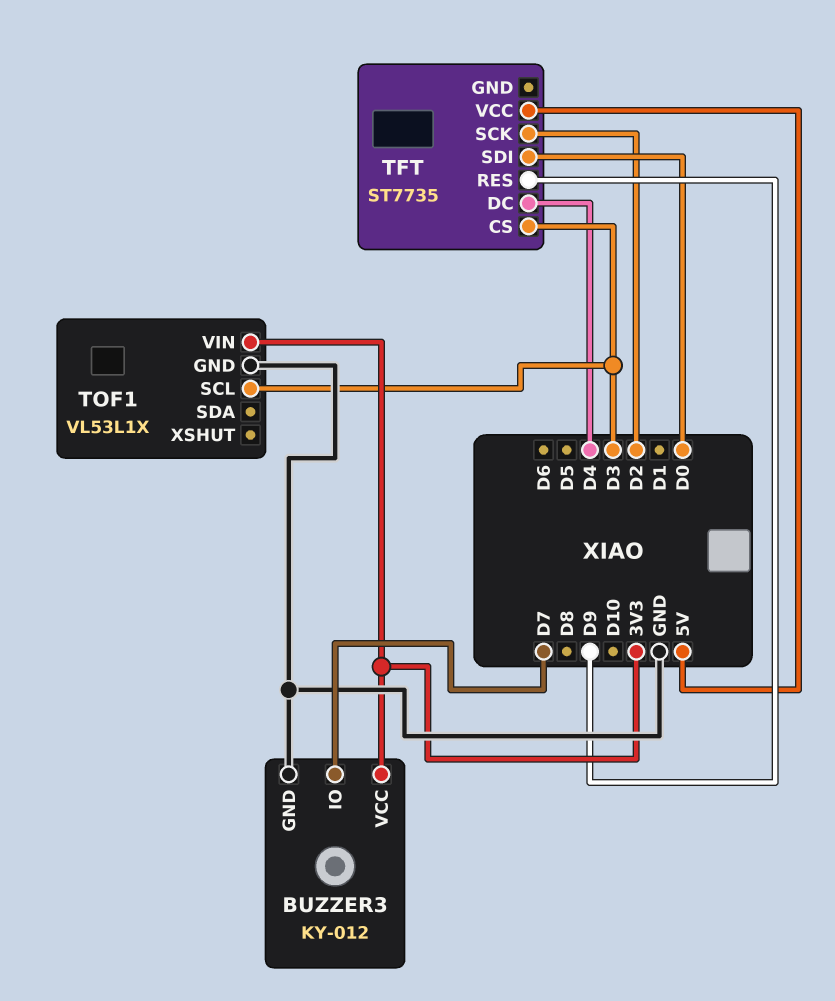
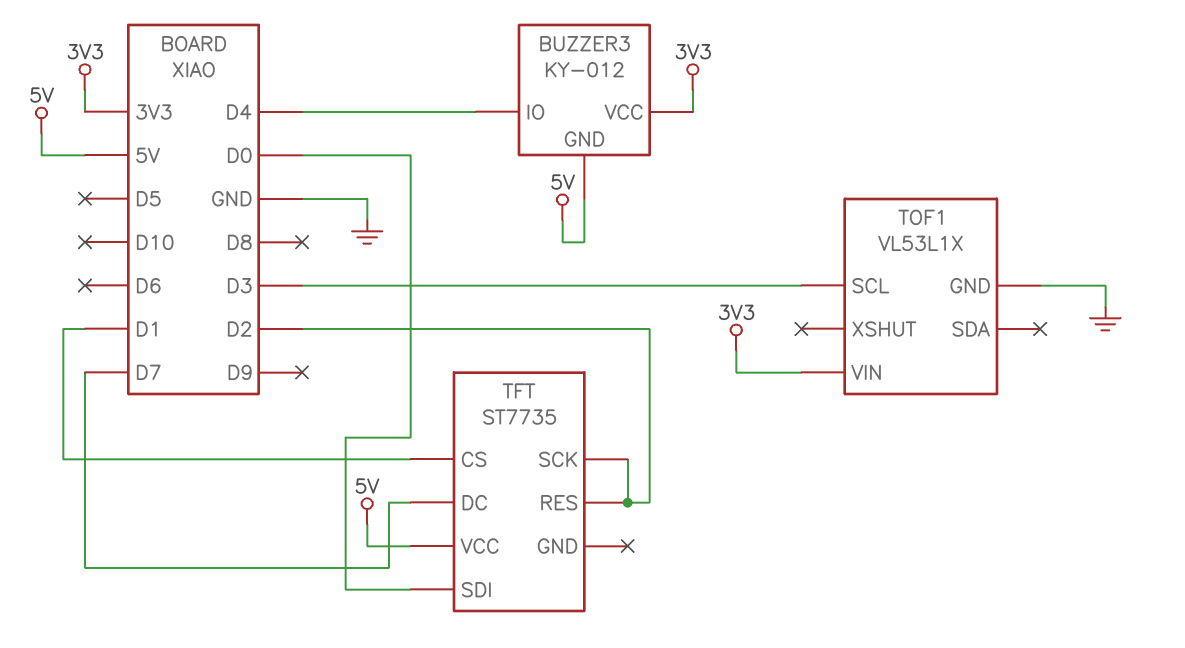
BUZZER3 pin GND: GND -> 5V
BUZZER3 pin IO: D7 -> D4
TFT pin CS: D3 -> D1
TFT pin DC: D4 -> D7
TFT pin RES: D9 -> D2

